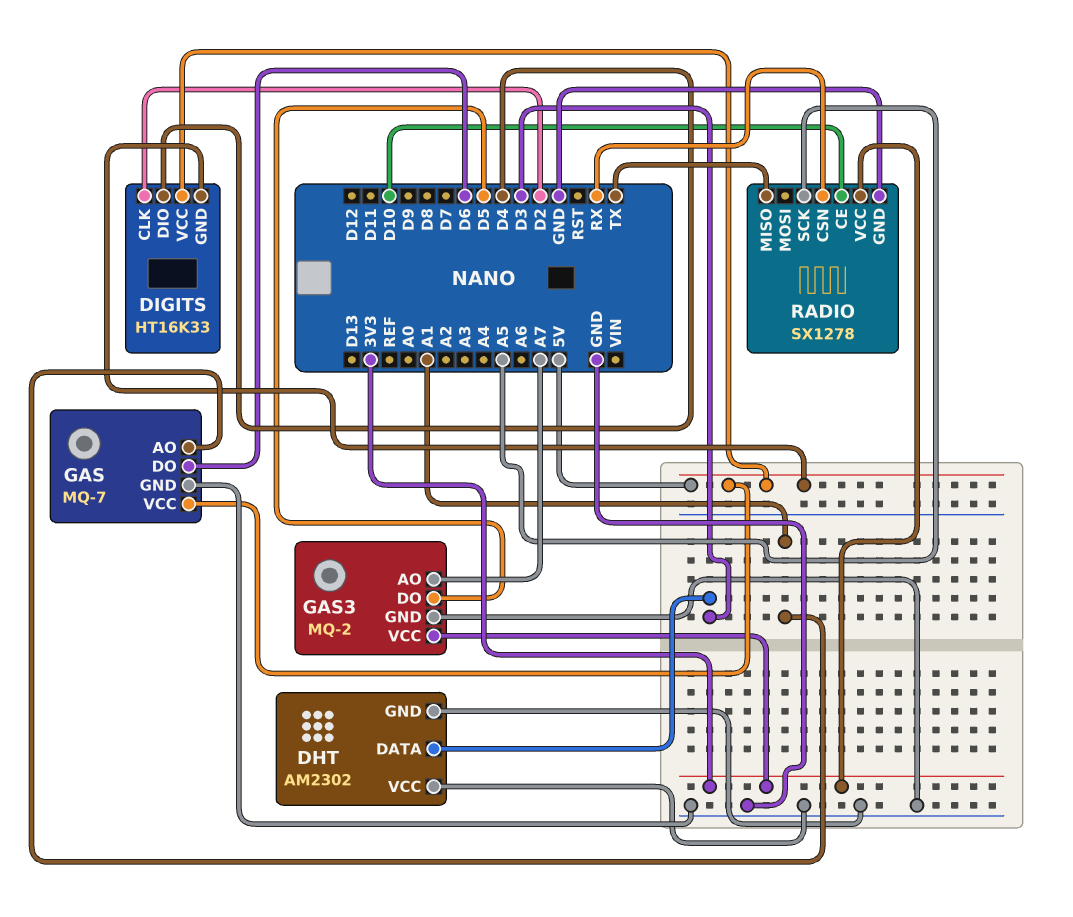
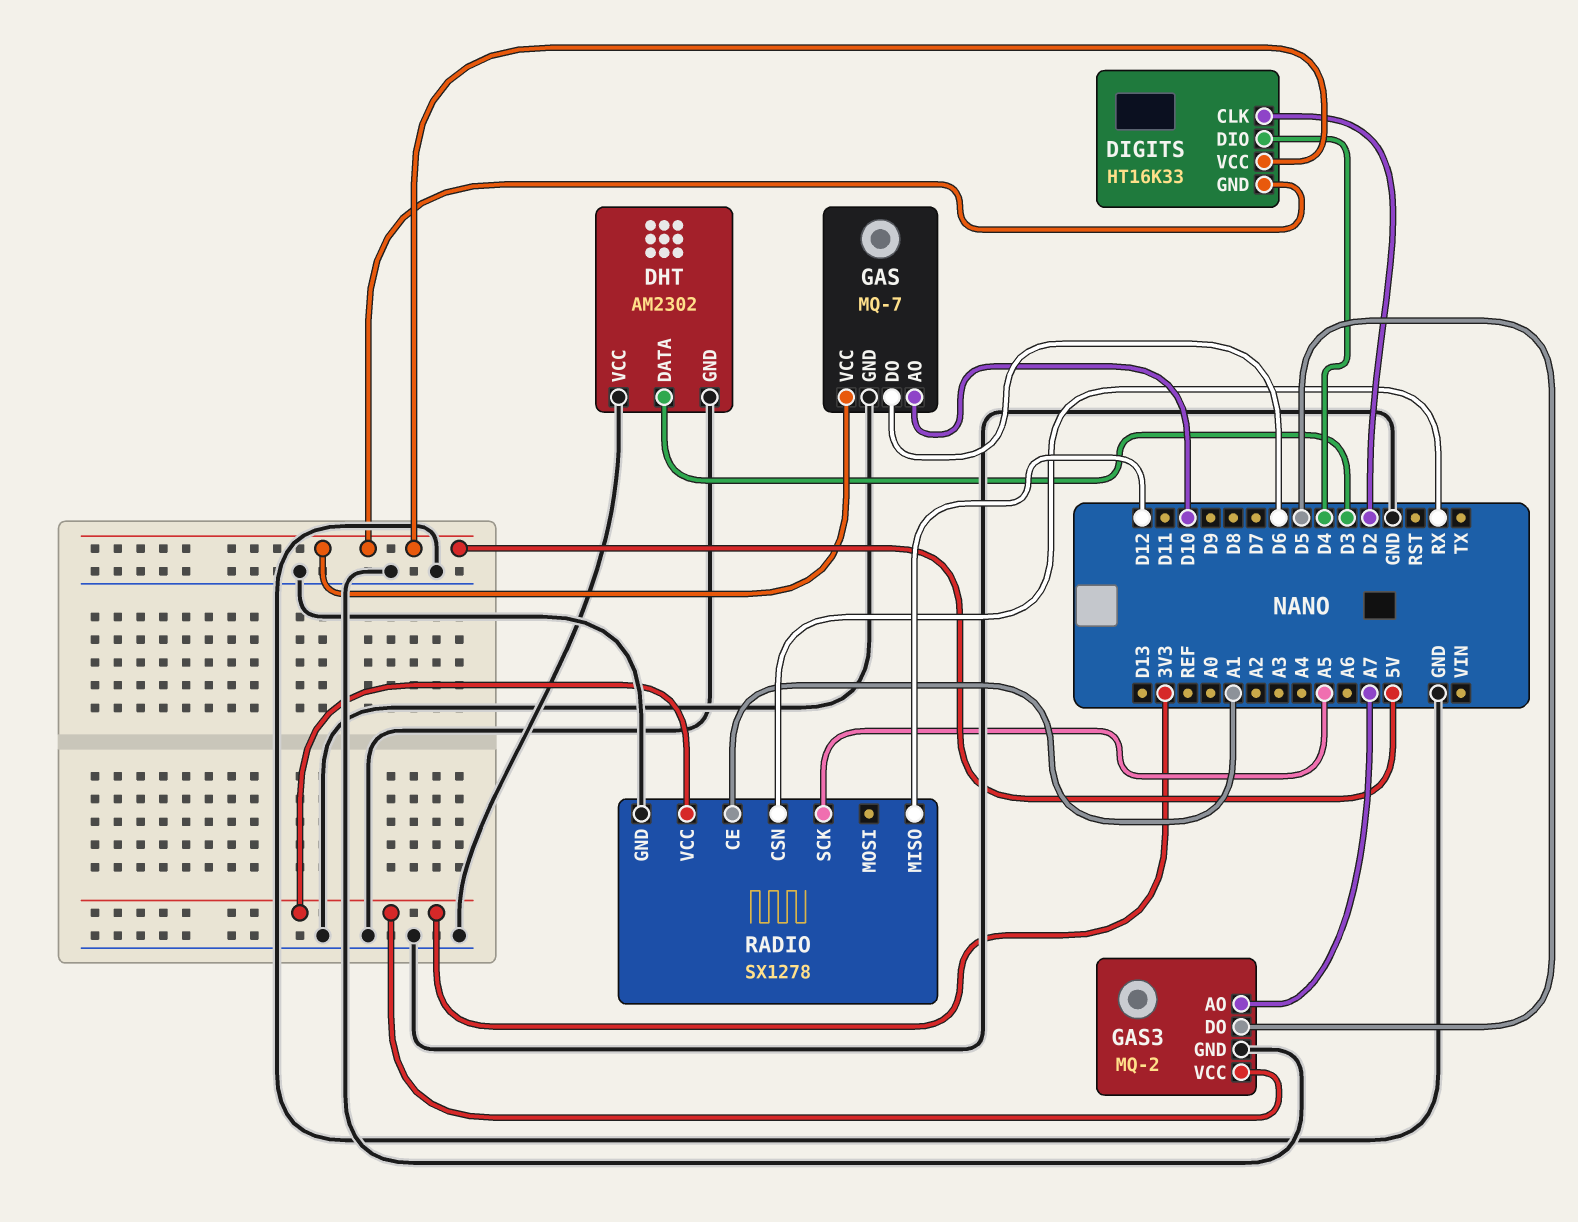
GAS pin AO: A1 -> D10
RADIO pin CE: D10 -> A1
RADIO pin MISO: TX -> D12

